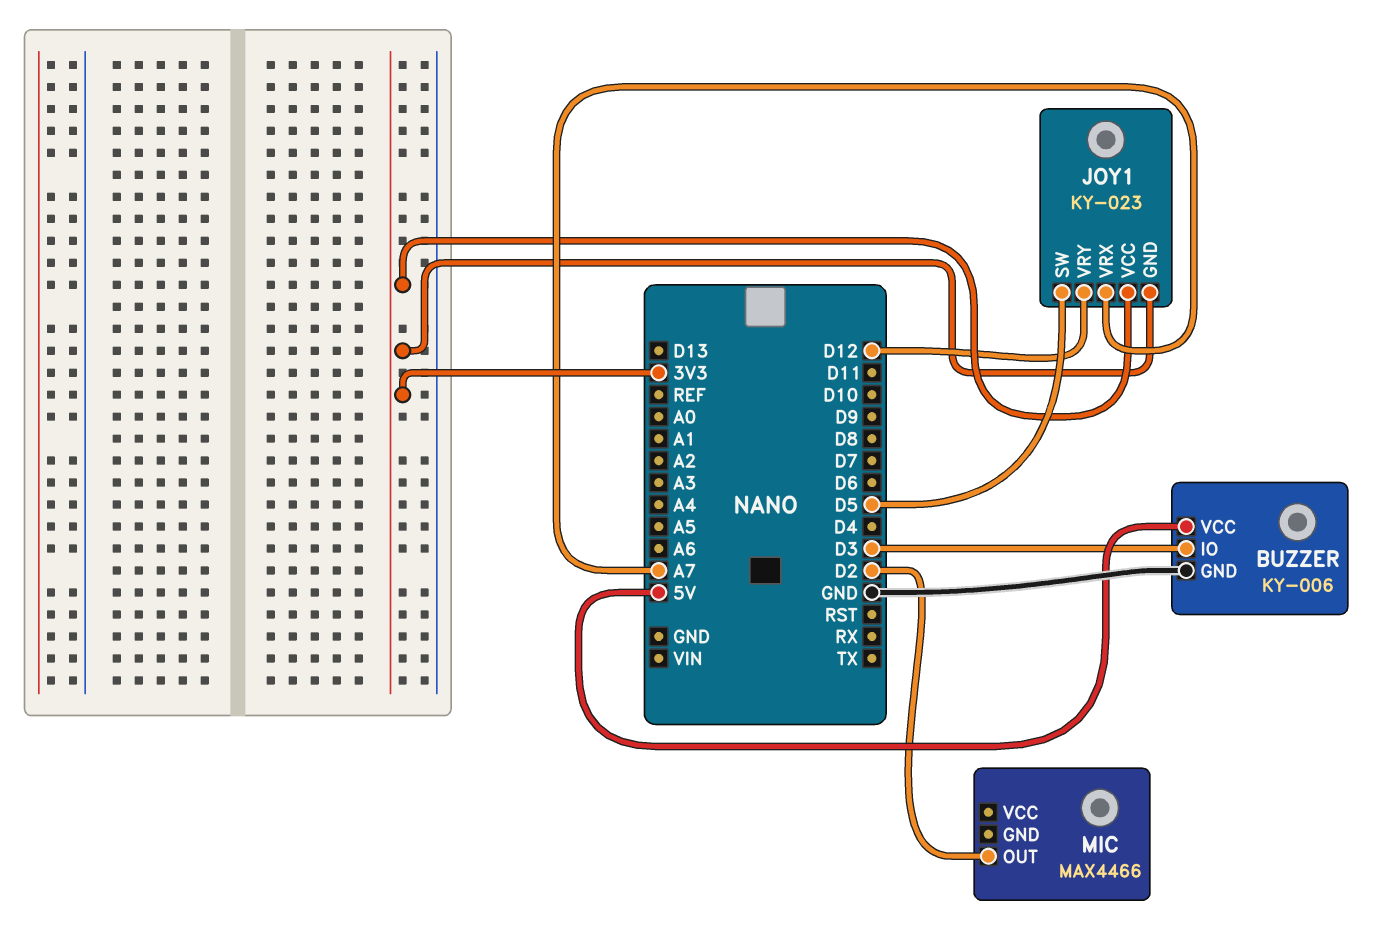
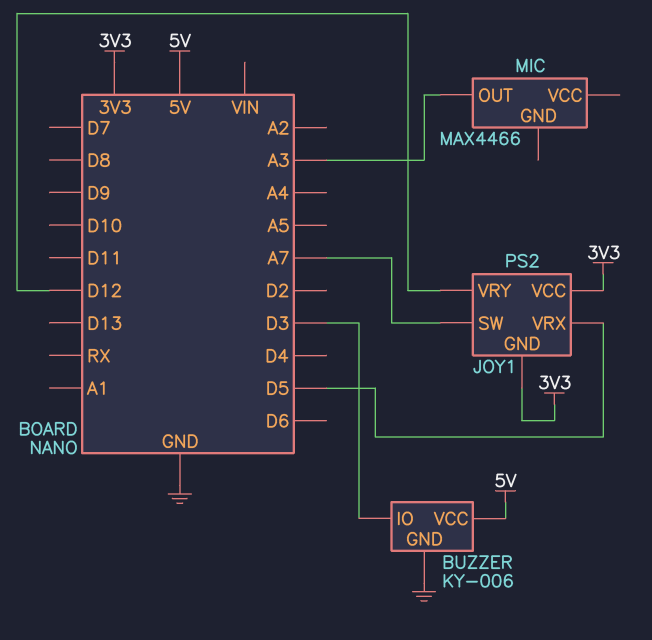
JOY1: KY-023 -> PS2
JOY1 pin SW: D5 -> A7
JOY1 pin VRX: A7 -> D5
MIC pin OUT: D2 -> A3

